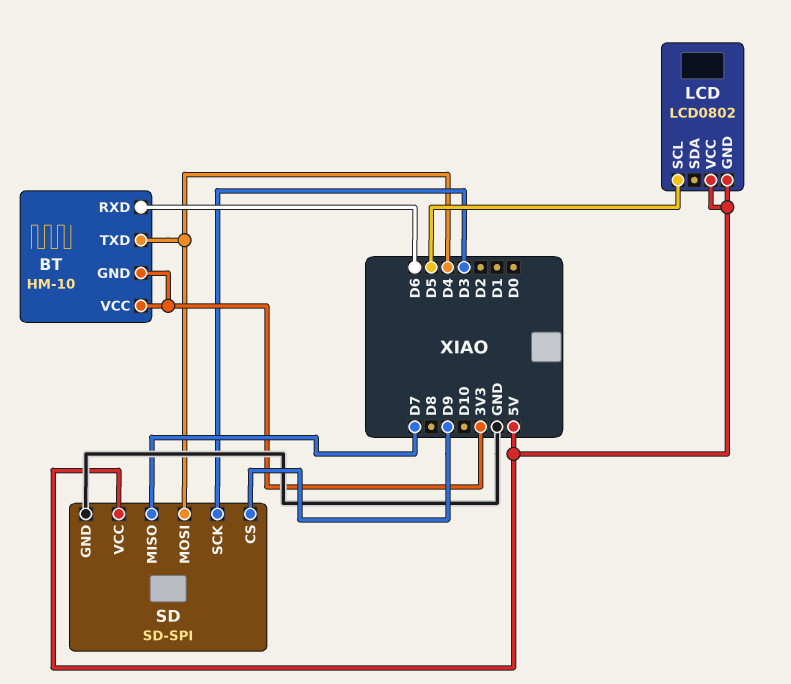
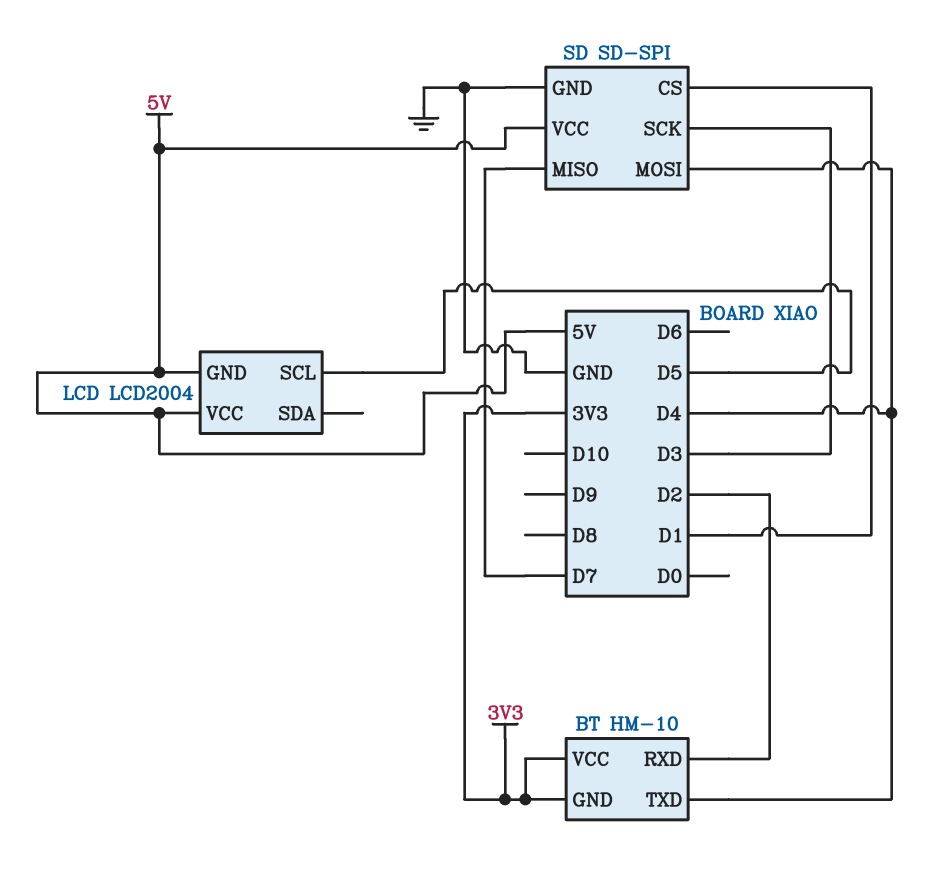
BT pin RXD: D6 -> D2
LCD: LCD0802 -> LCD2004
SD pin CS: D9 -> D1

